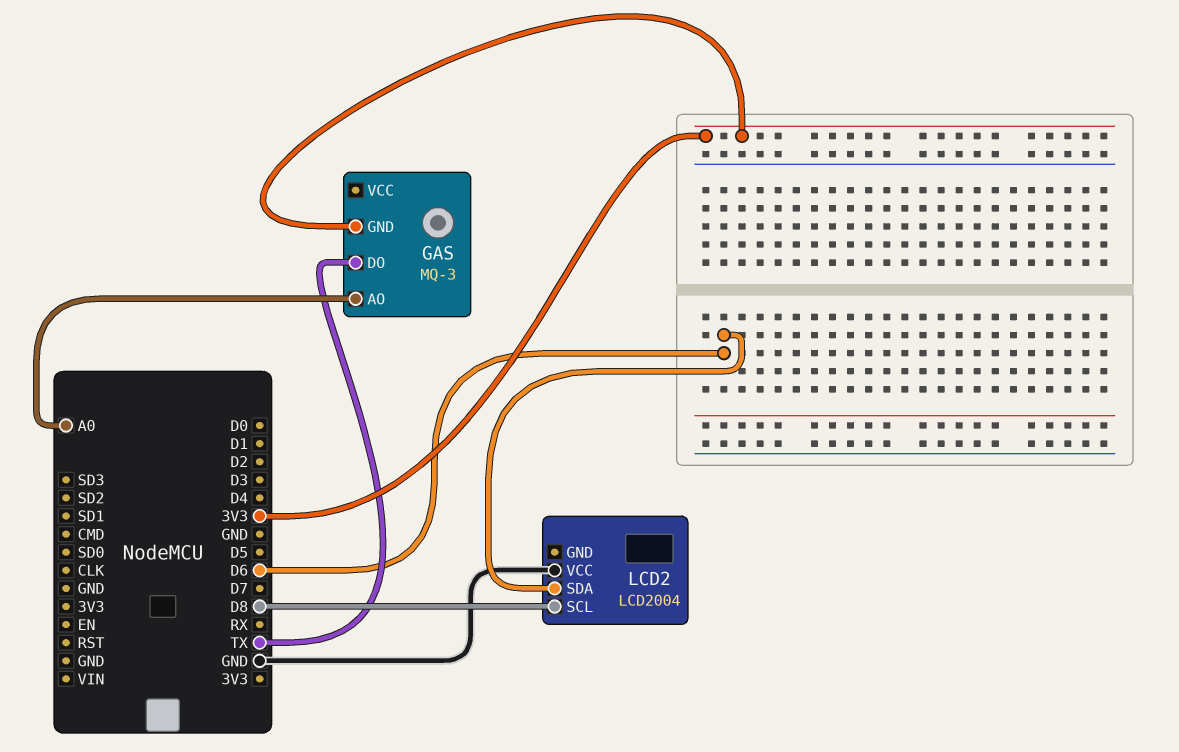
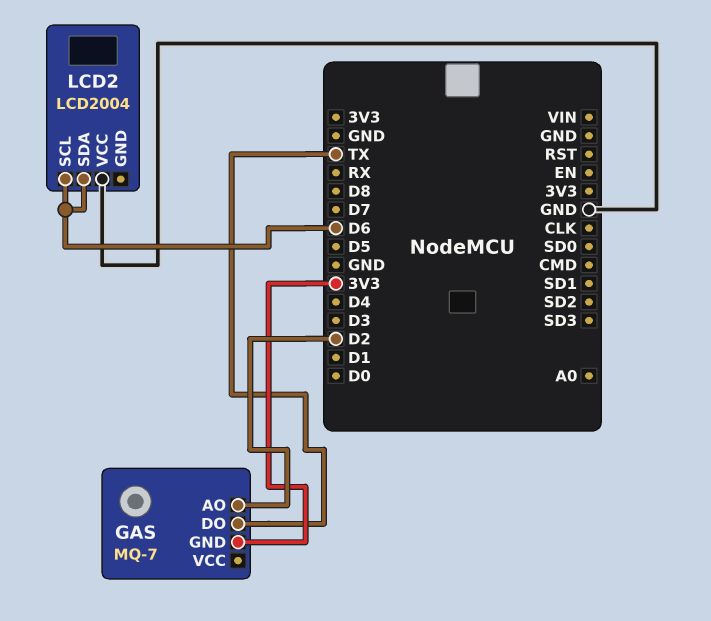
GAS: MQ-3 -> MQ-7
GAS pin AO: A0 -> D2
LCD2 pin SCL: D8 -> D6

